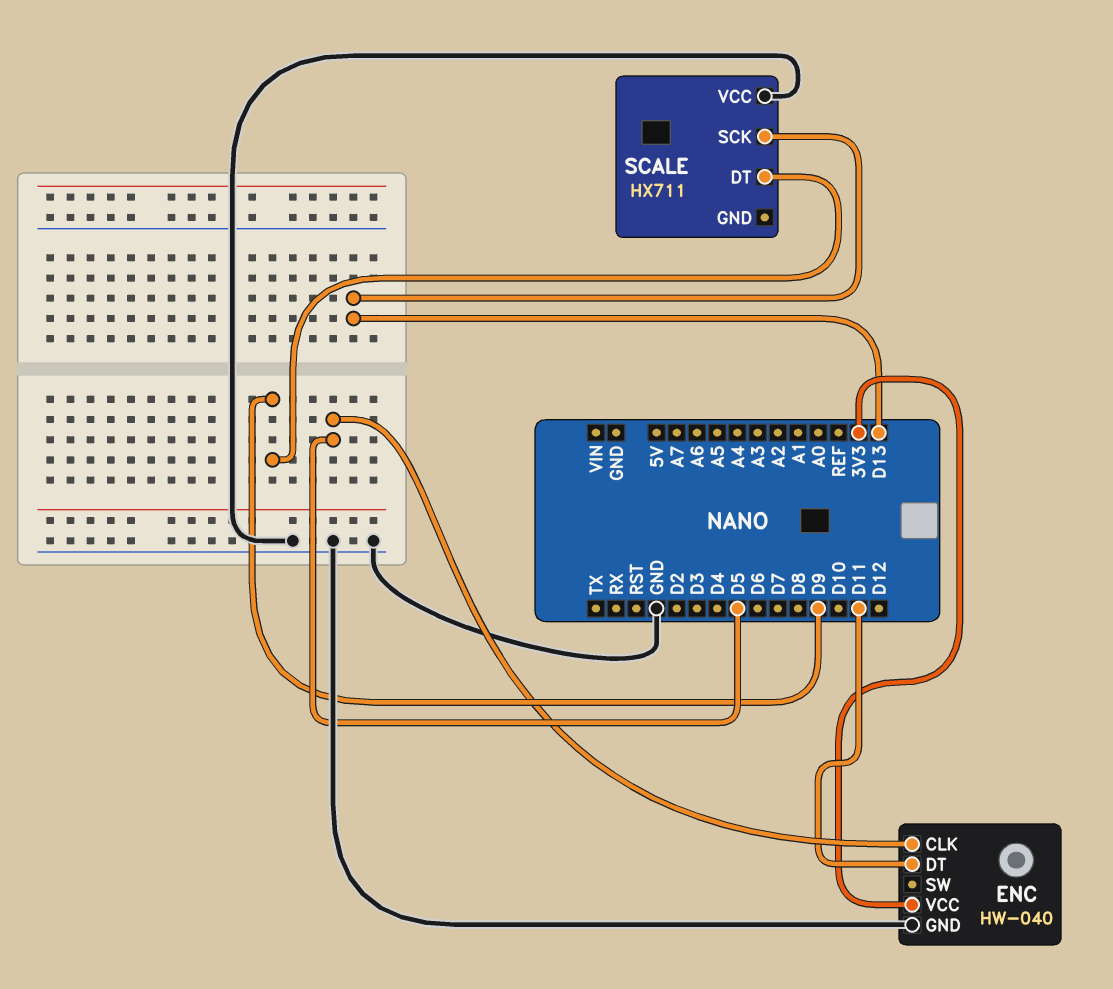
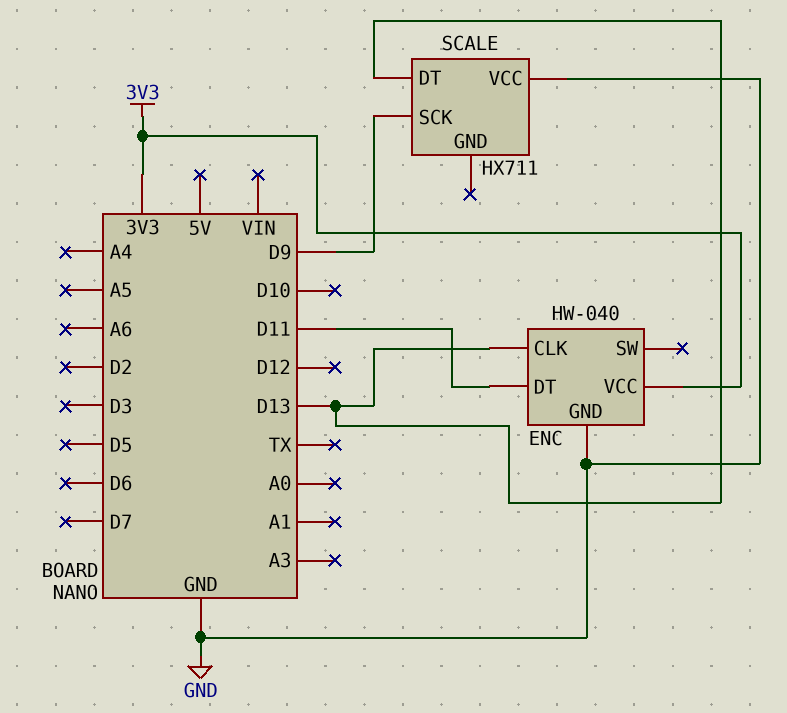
ENC pin CLK: D5 -> D13
SCALE pin DT: D9 -> D13
SCALE pin SCK: D13 -> D9

